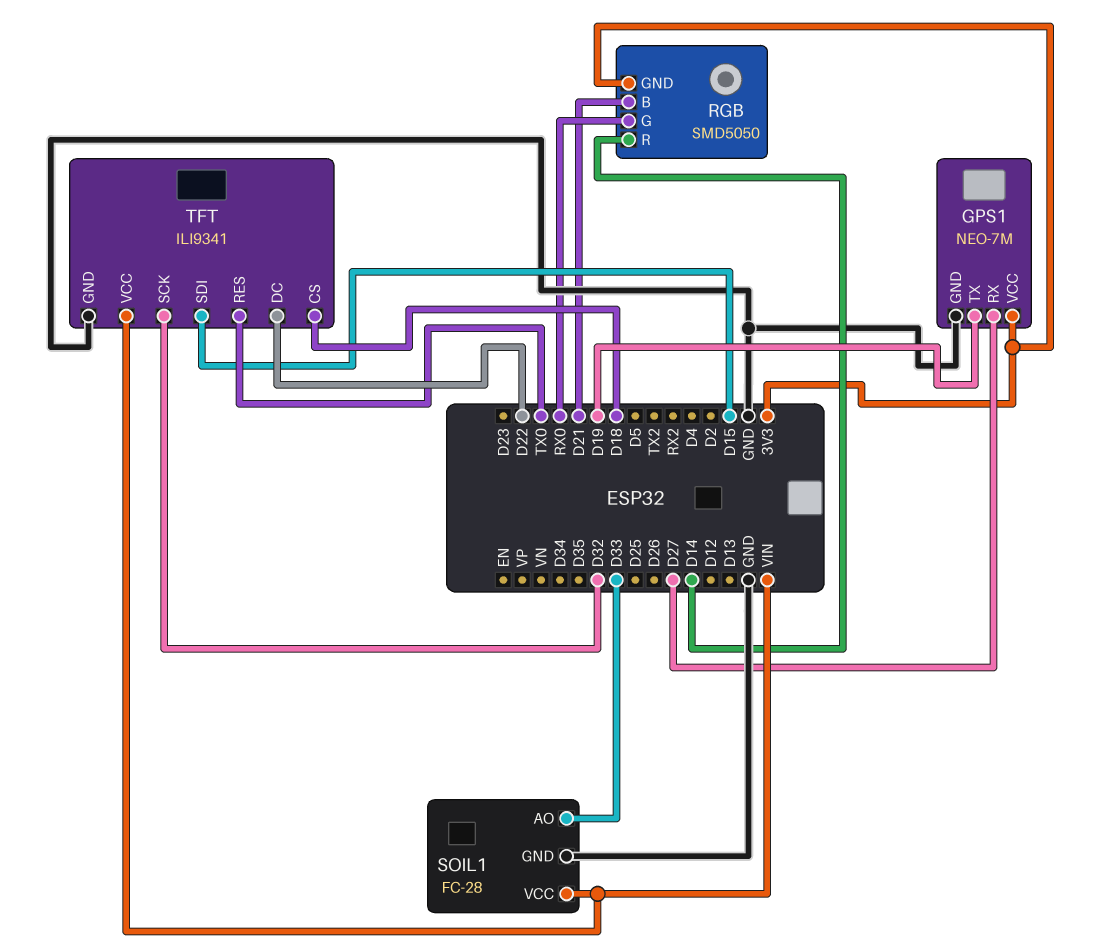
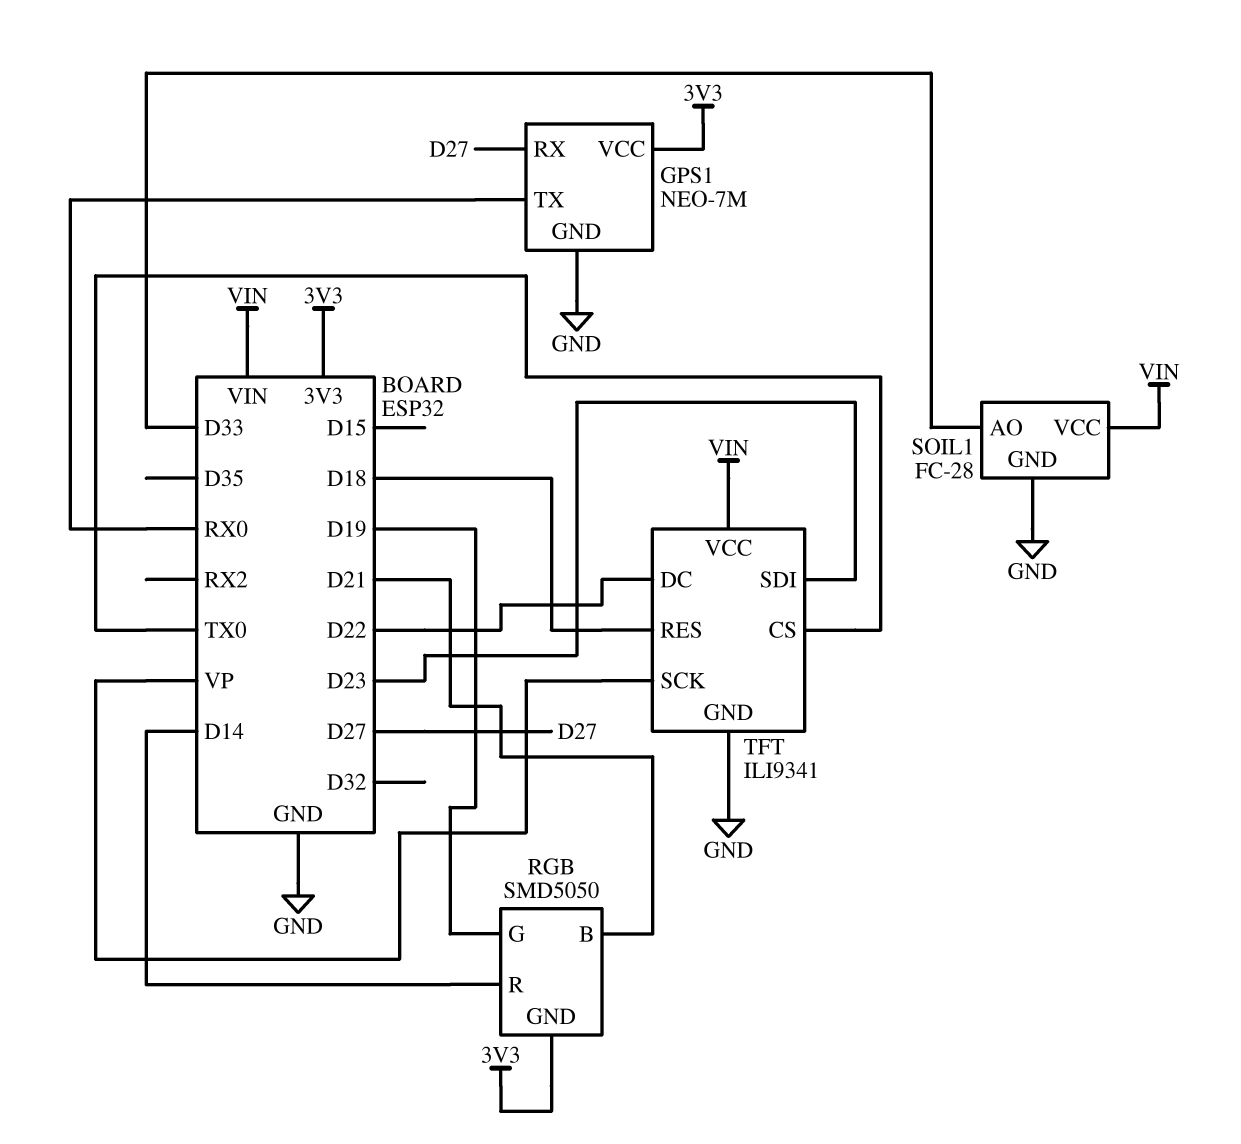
GPS1 pin TX: D19 -> RX0
RGB pin G: RX0 -> D19
TFT pin CS: D18 -> TX0
TFT pin RES: TX0 -> D18
TFT pin SCK: D32 -> VP
TFT pin SDI: D15 -> D23

